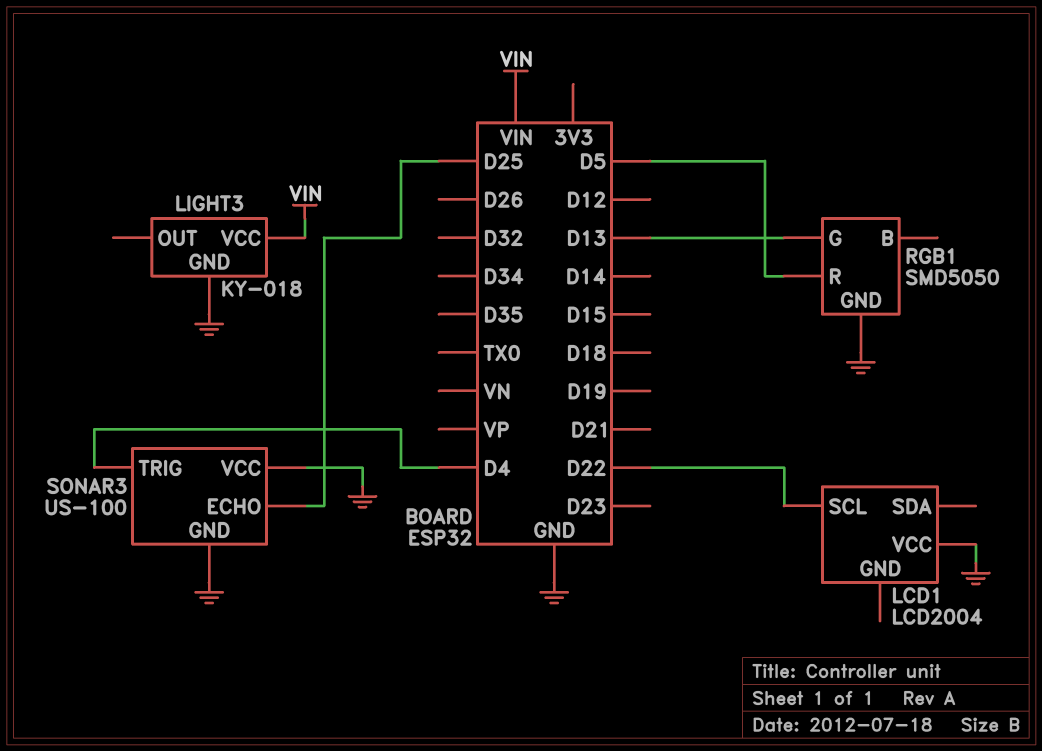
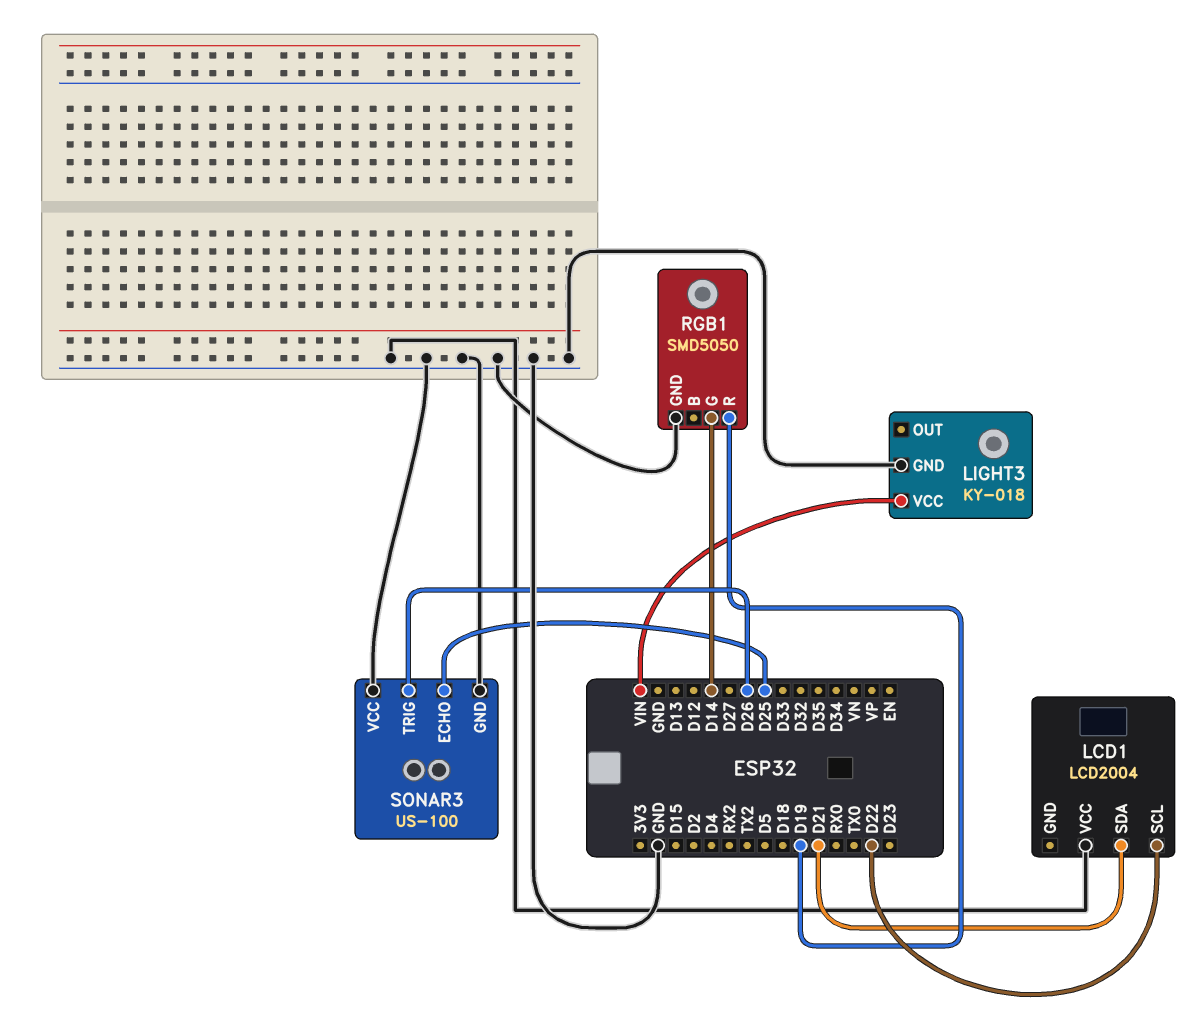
LCD1 pin SDA: none -> D21
RGB1 pin G: D13 -> D14
RGB1 pin R: D5 -> D19
SONAR3 pin TRIG: D4 -> D26

